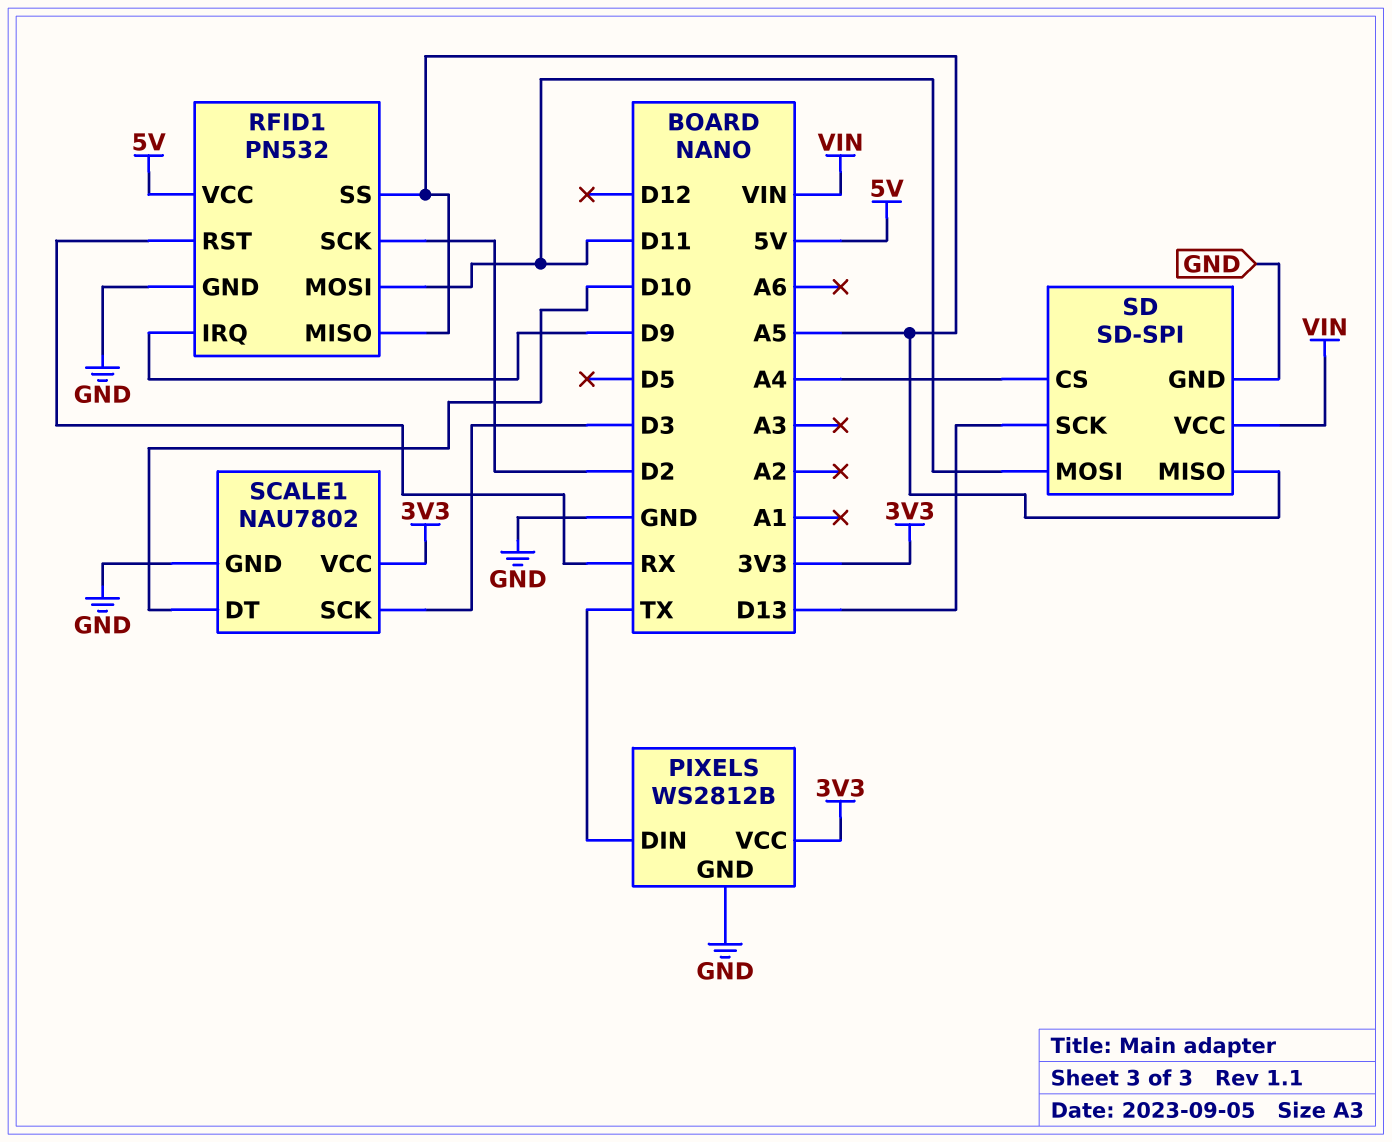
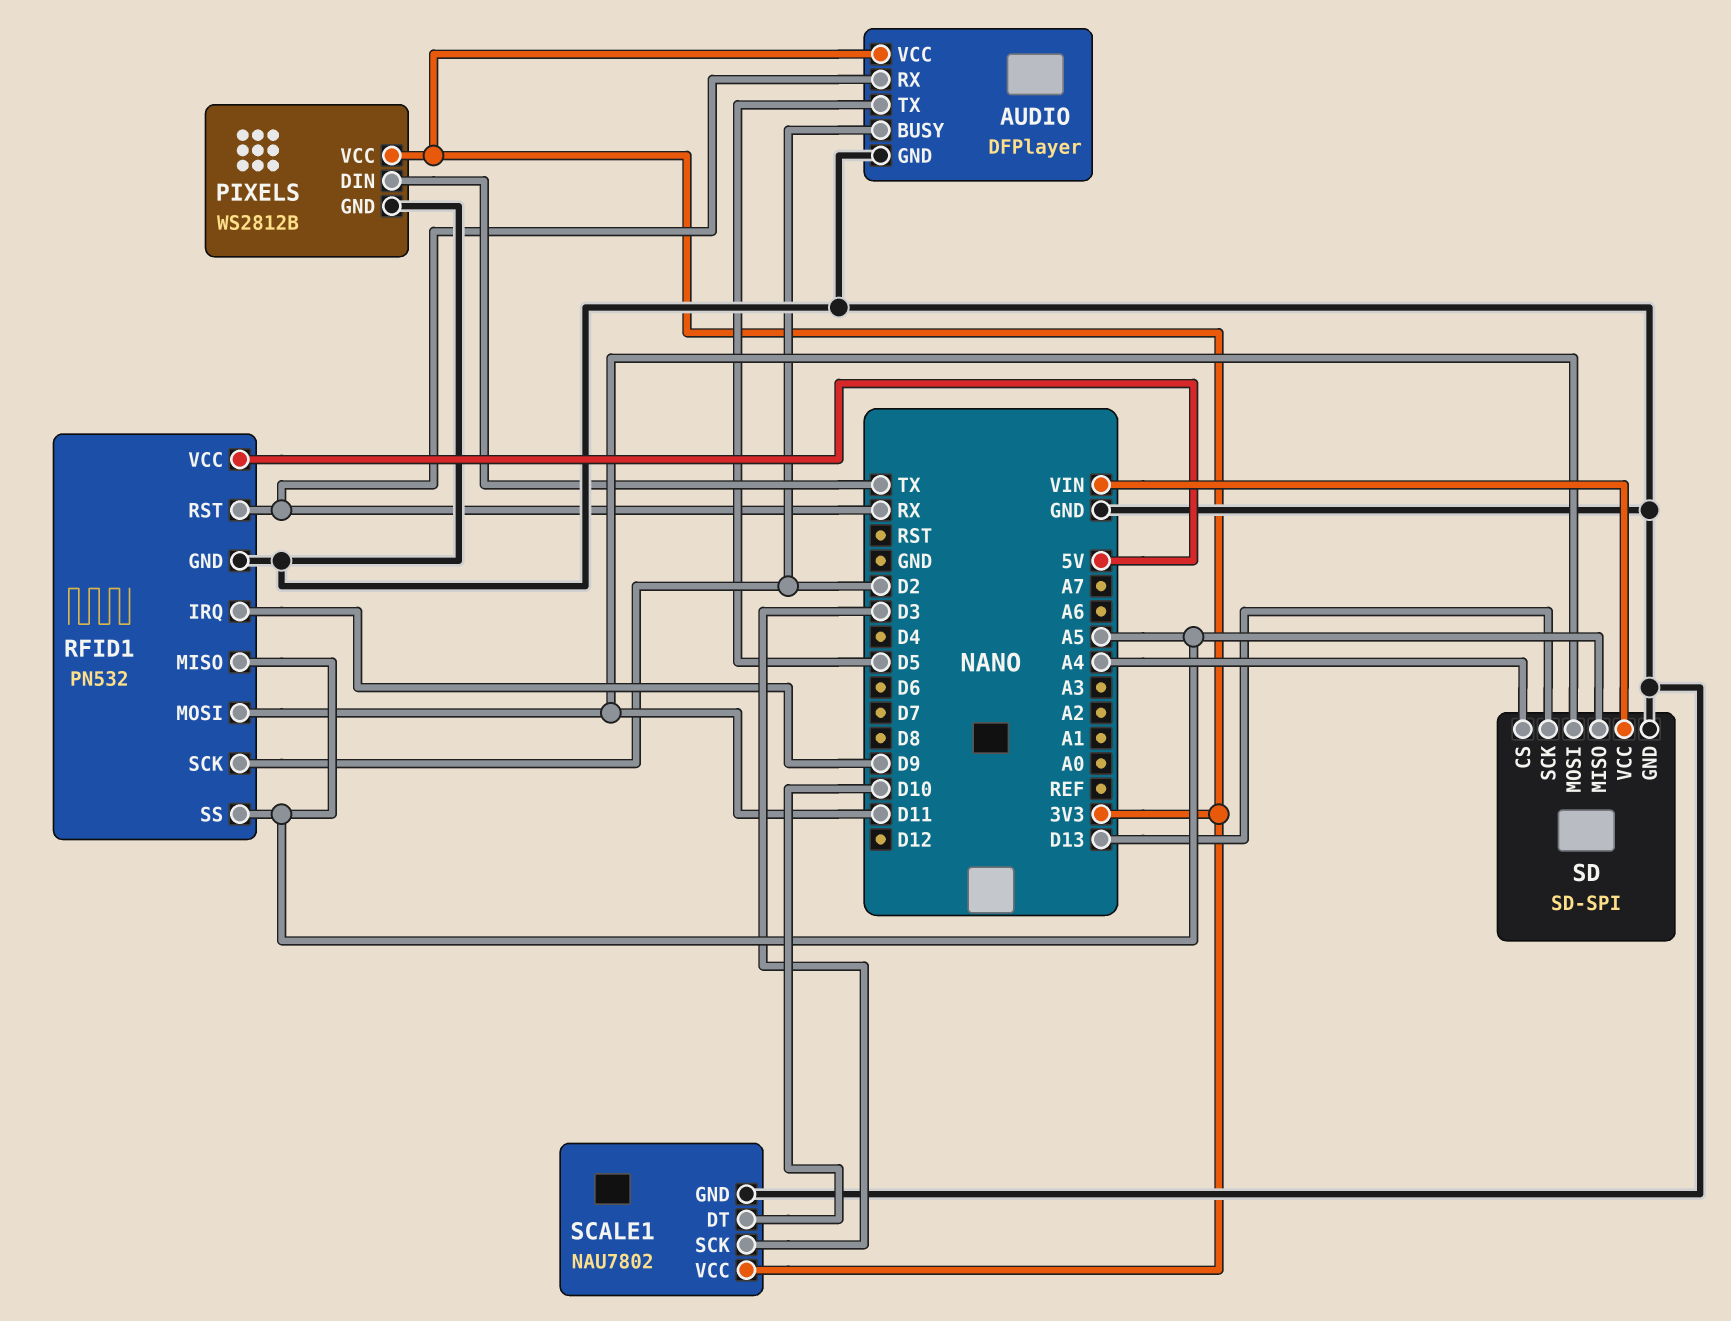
AUDIO: none -> DFPlayer
AUDIO pin BUSY: none -> D2
AUDIO pin GND: none -> GND
AUDIO pin RX: none -> RX
AUDIO pin TX: none -> D5
AUDIO pin VCC: none -> 3V3

